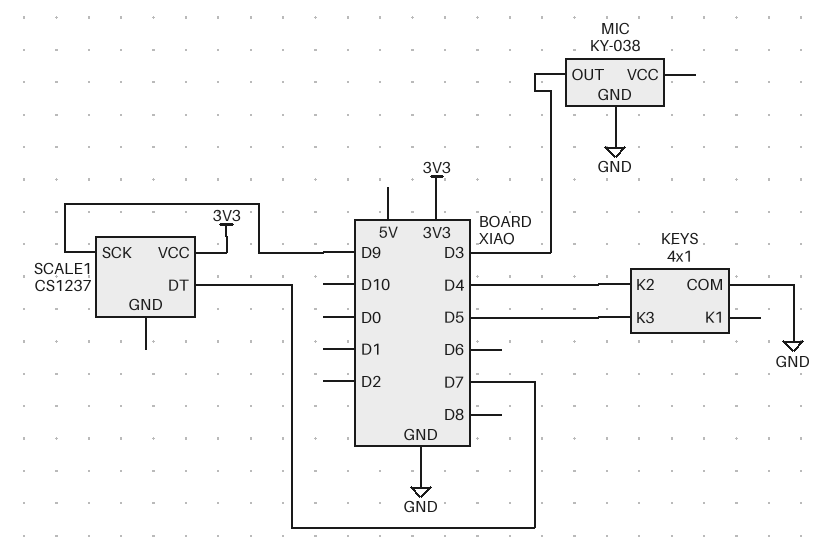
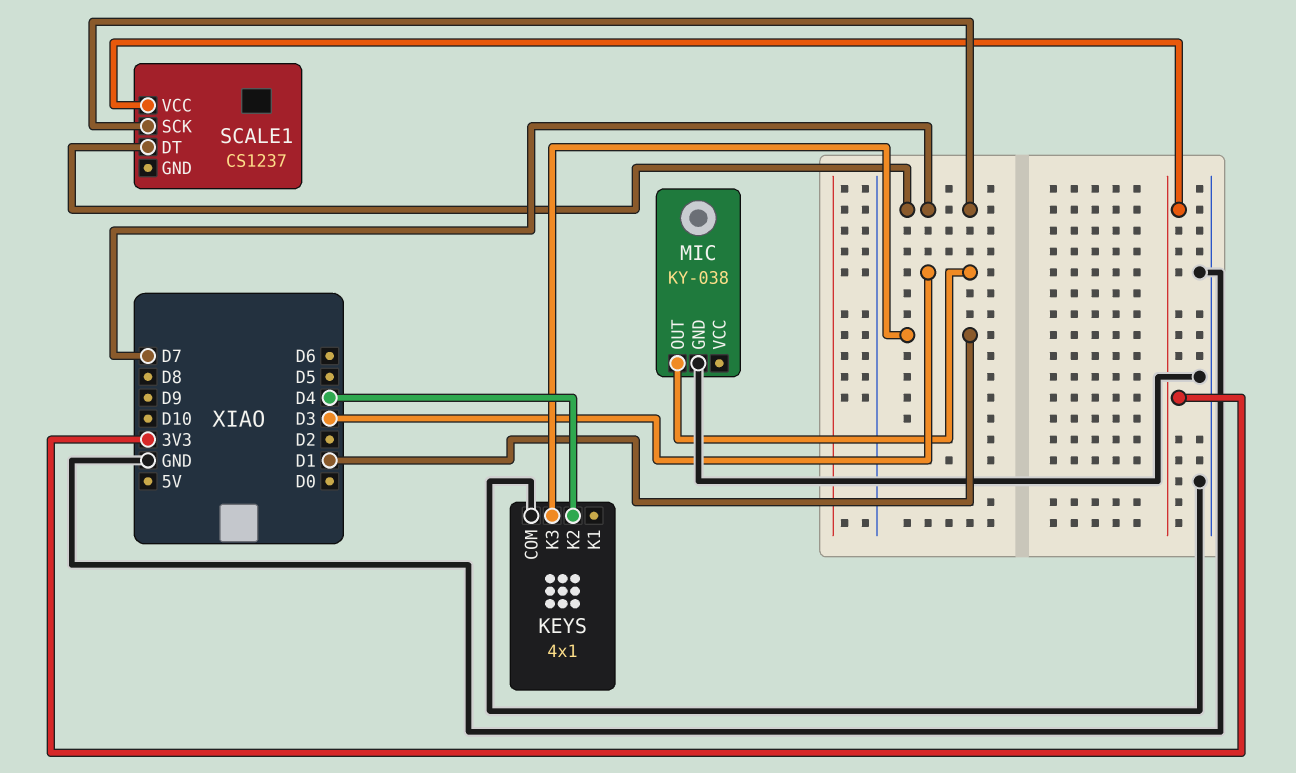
KEYS pin K3: D5 -> D1
SCALE1 pin SCK: D9 -> D7

